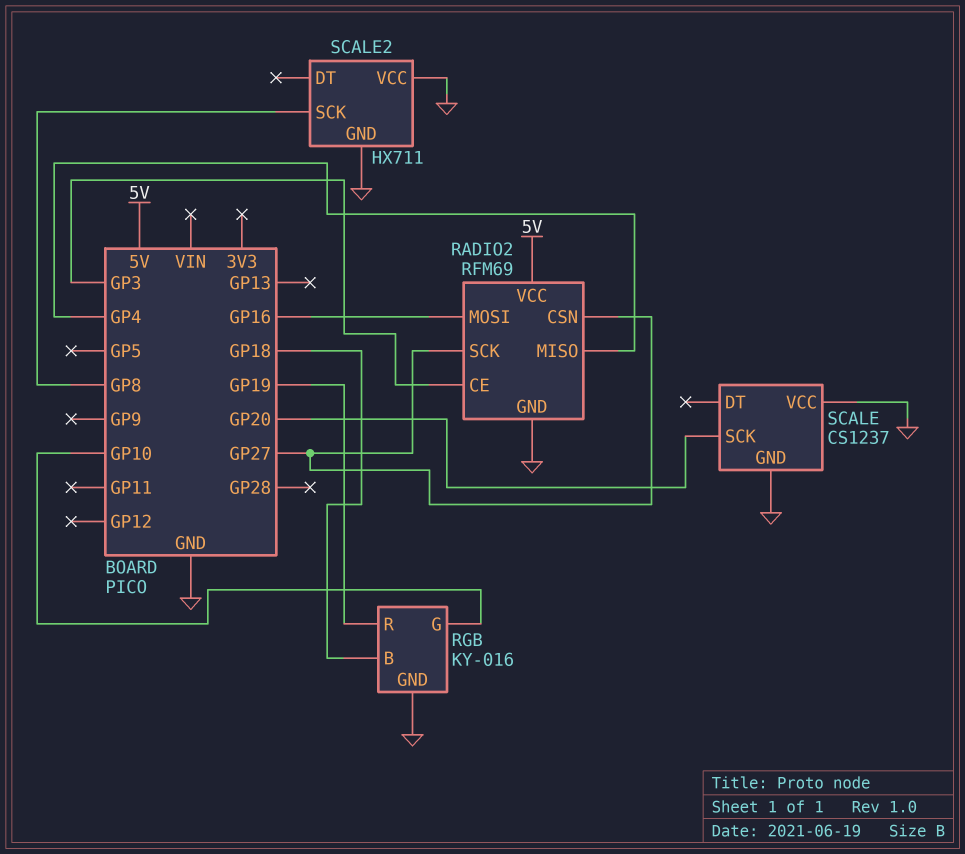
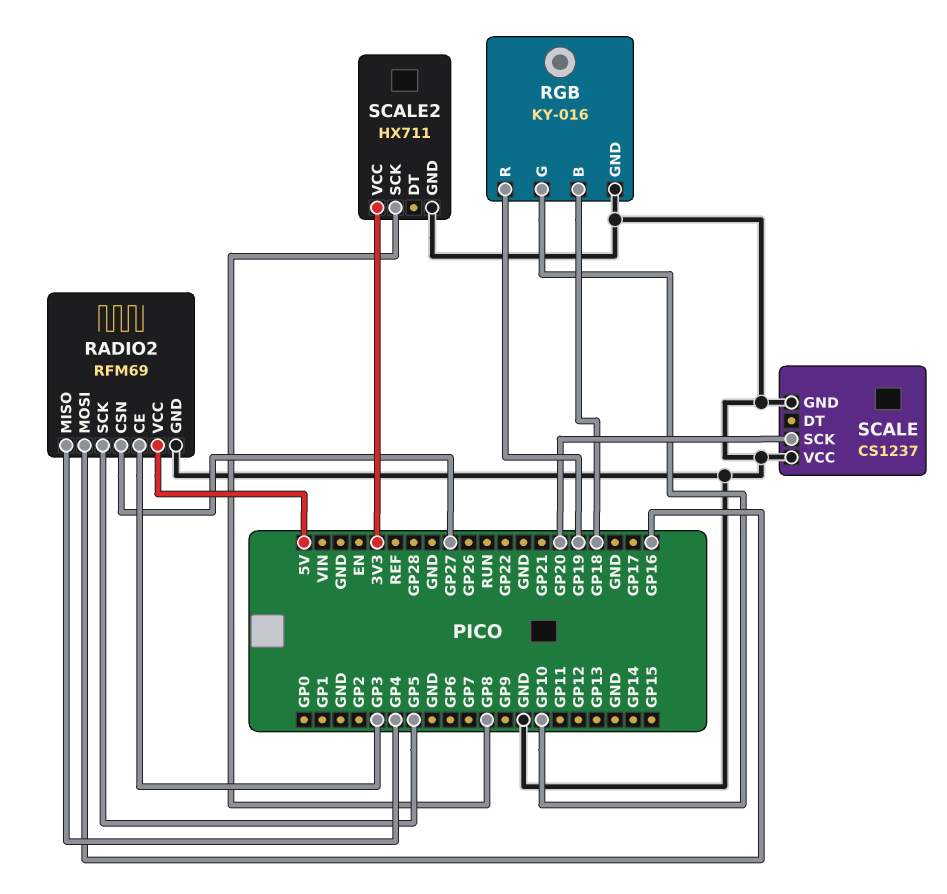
RADIO2 pin SCK: GP27 -> GP5
SCALE2 pin VCC: GND -> 3V3

